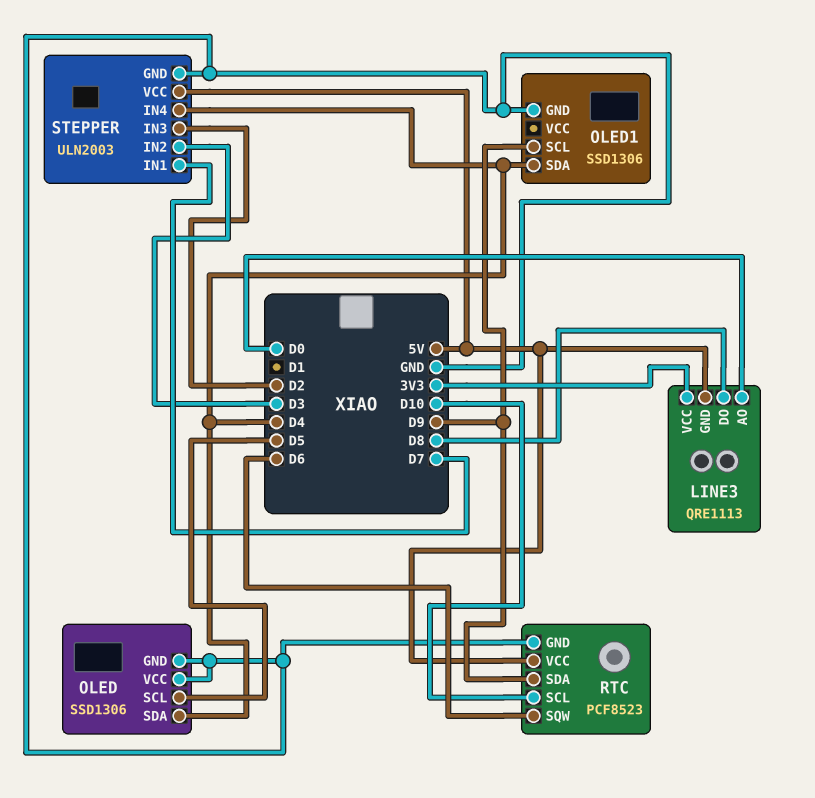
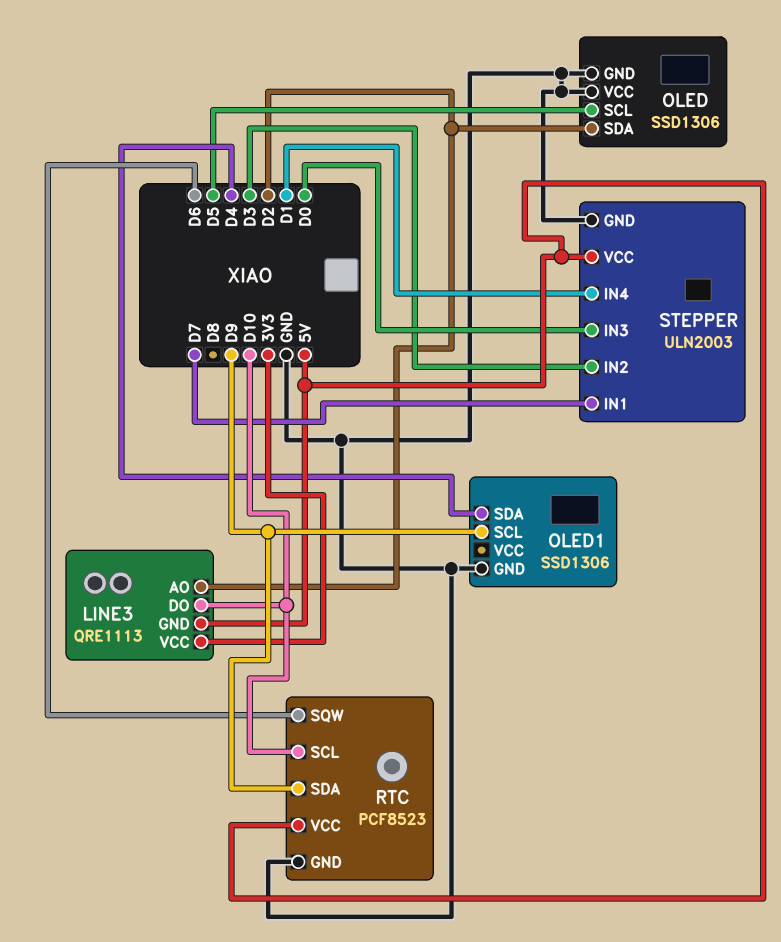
LINE3 pin AO: D0 -> D2
LINE3 pin DO: D8 -> D10
OLED pin SDA: D4 -> D2
STEPPER pin IN3: D2 -> D0
STEPPER pin IN4: D4 -> D1

